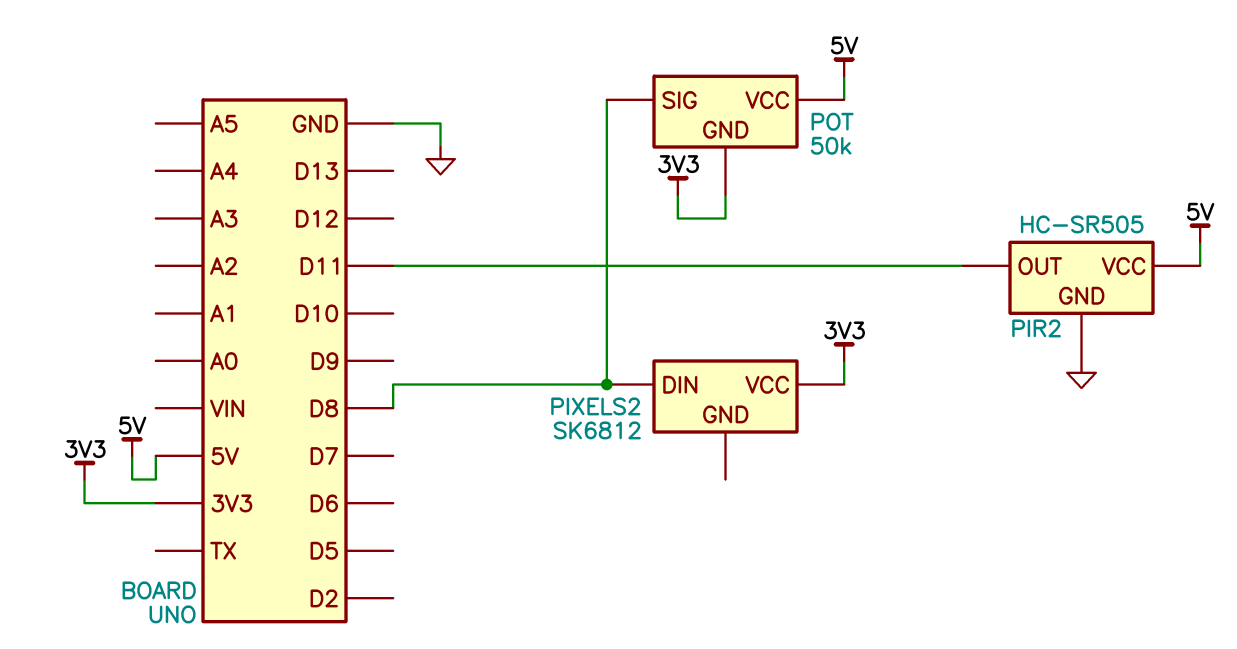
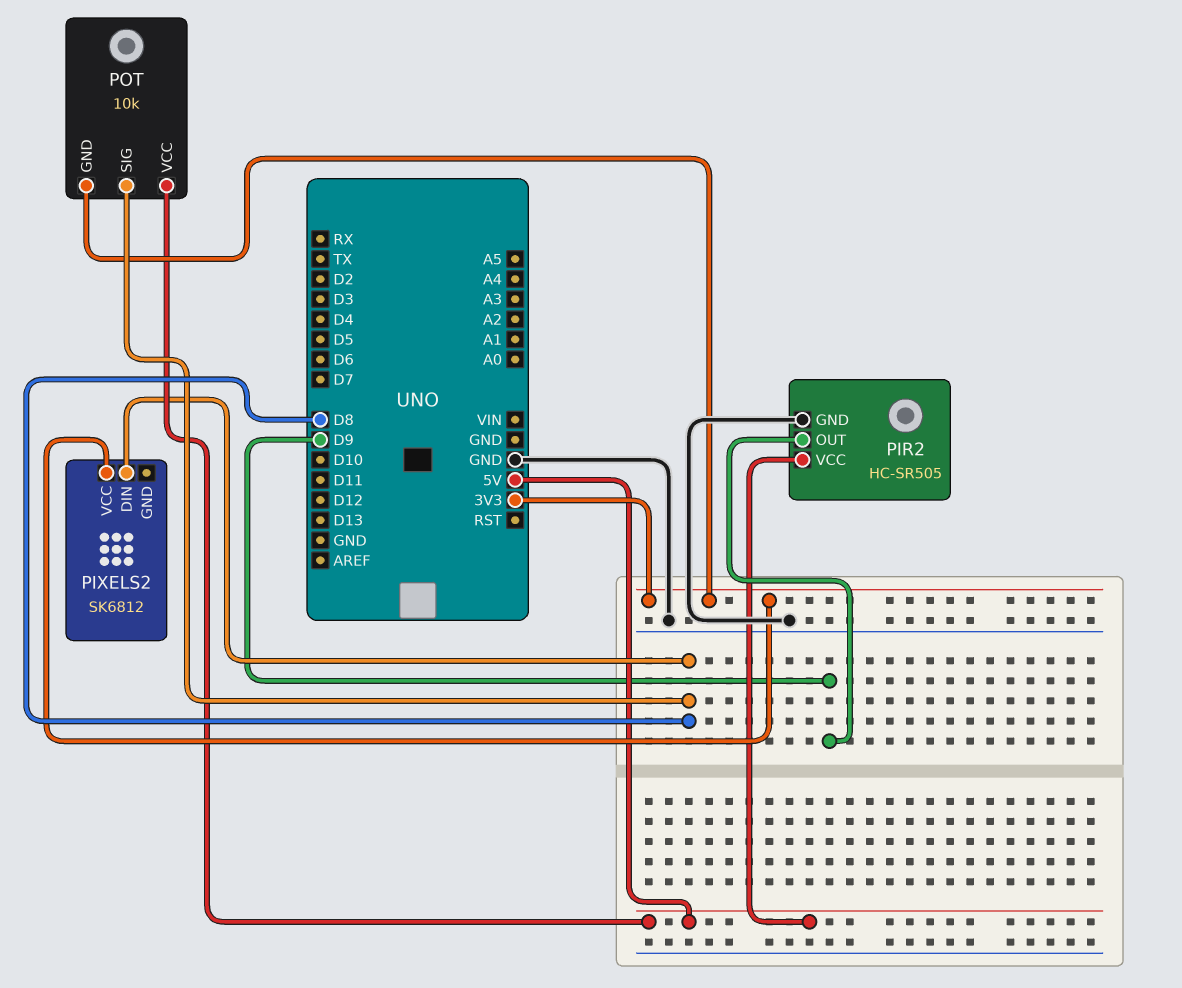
PIR2 pin OUT: D11 -> D9
POT: 50k -> 10k

